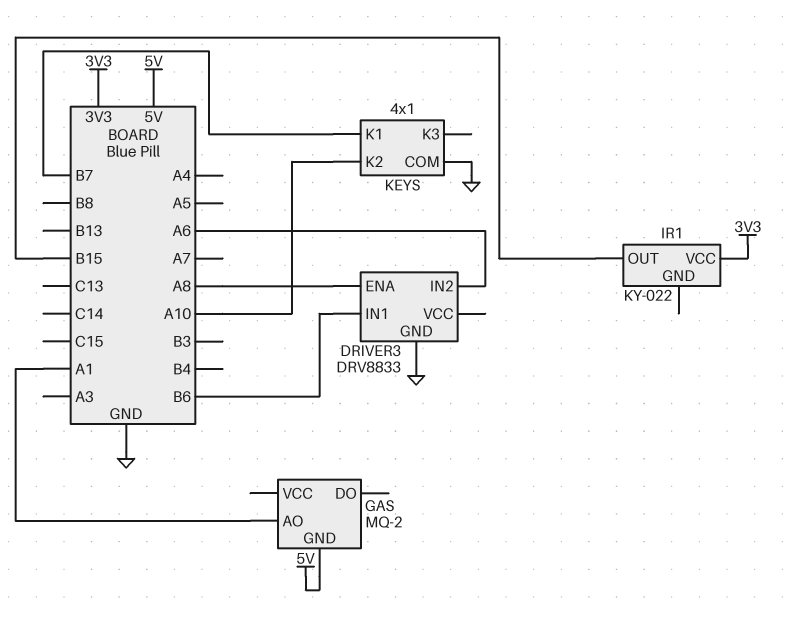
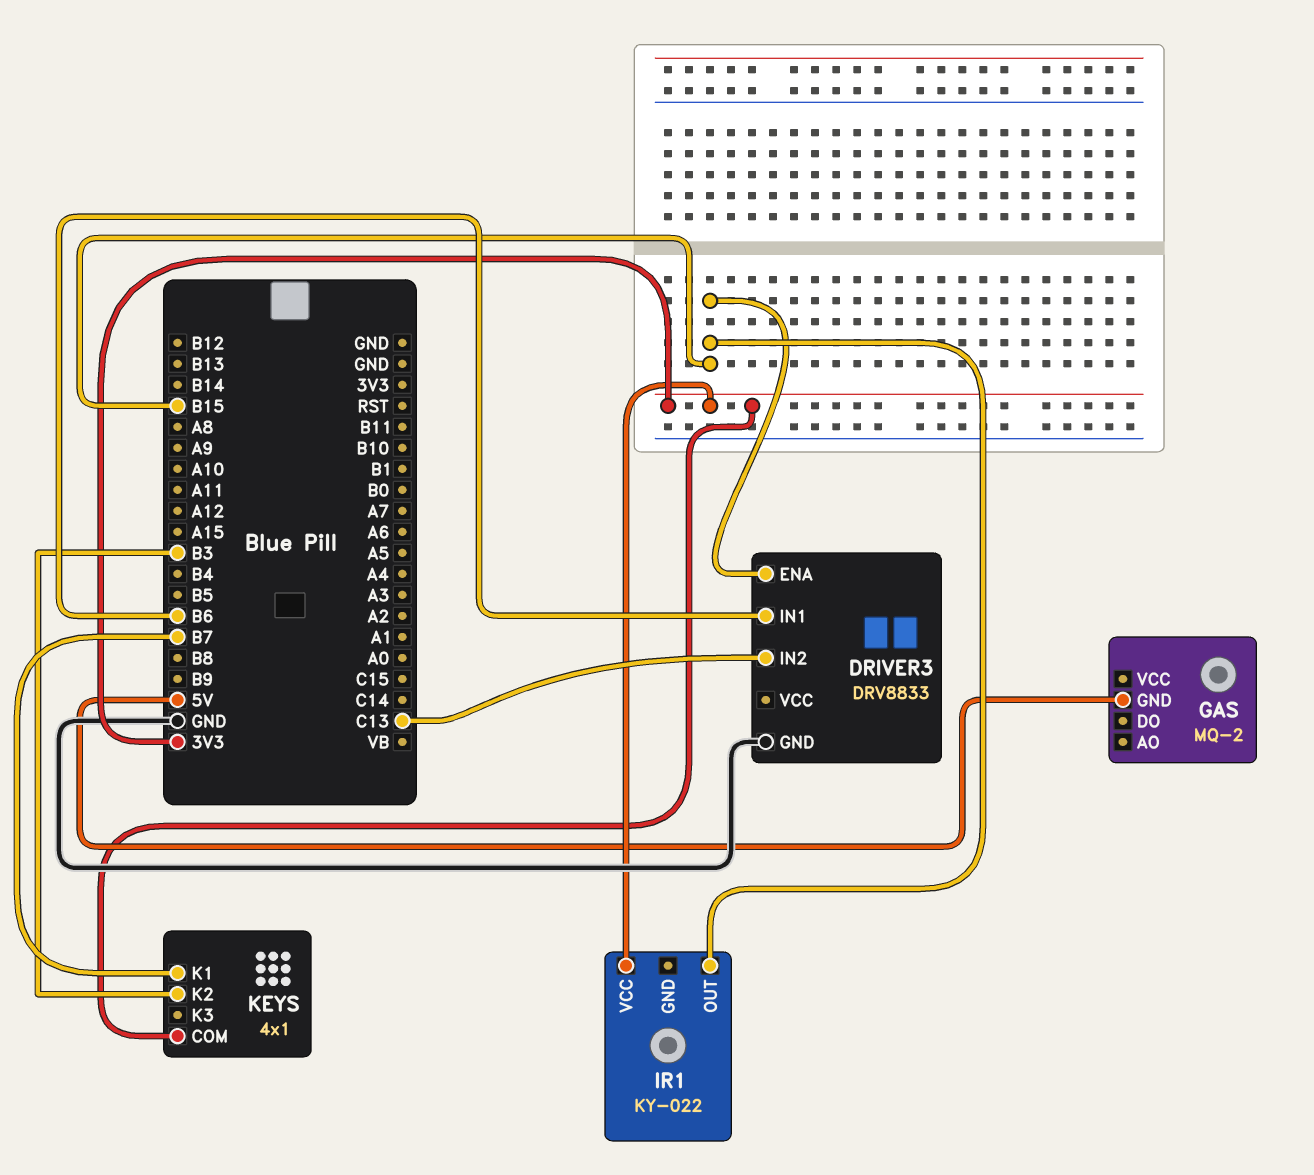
DRIVER3 pin ENA: A8 -> B15
DRIVER3 pin IN2: A6 -> C13
GAS pin AO: A1 -> none
KEYS pin COM: GND -> 3V3
KEYS pin K2: A10 -> B3

